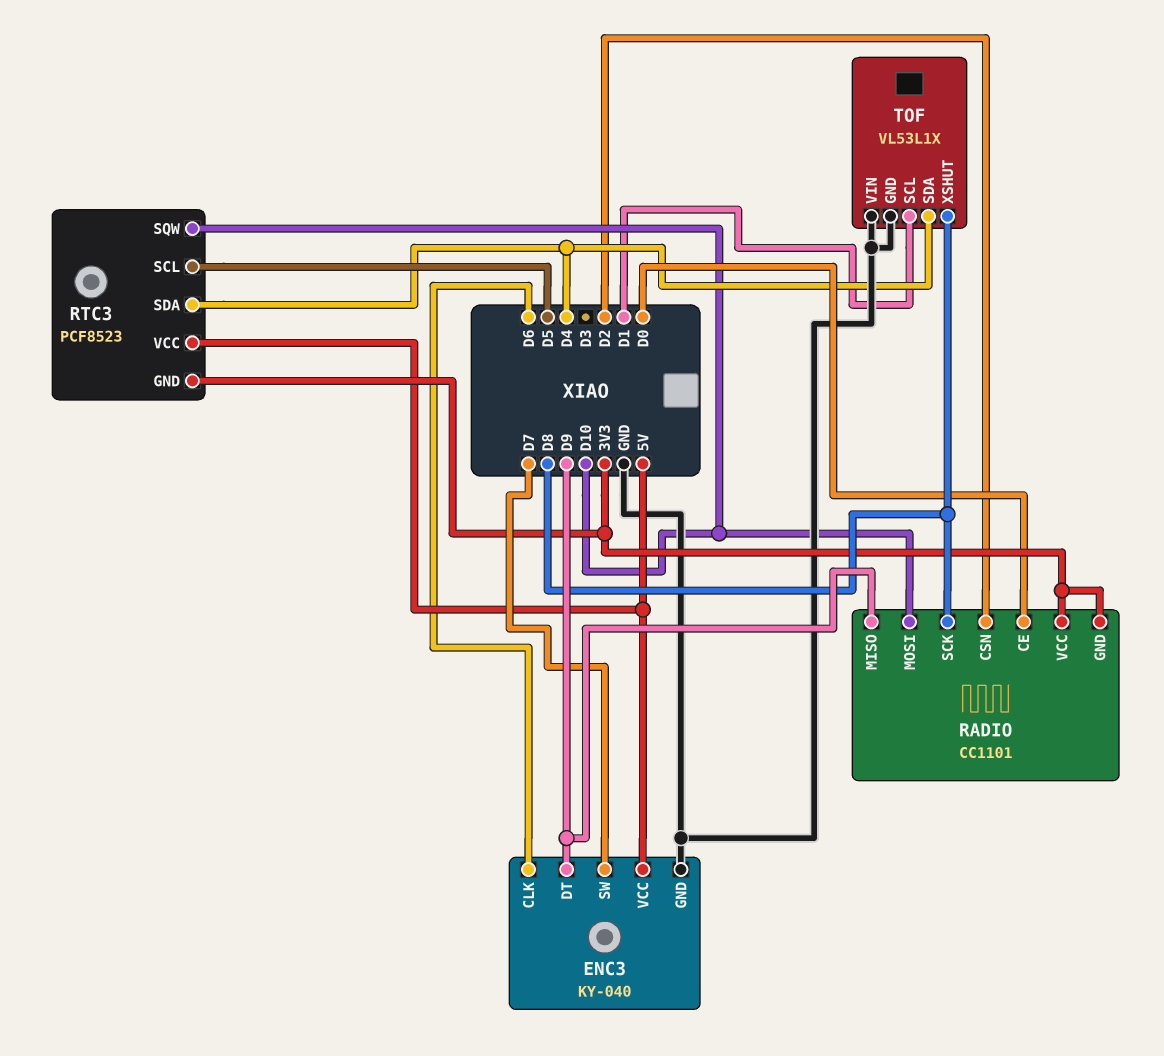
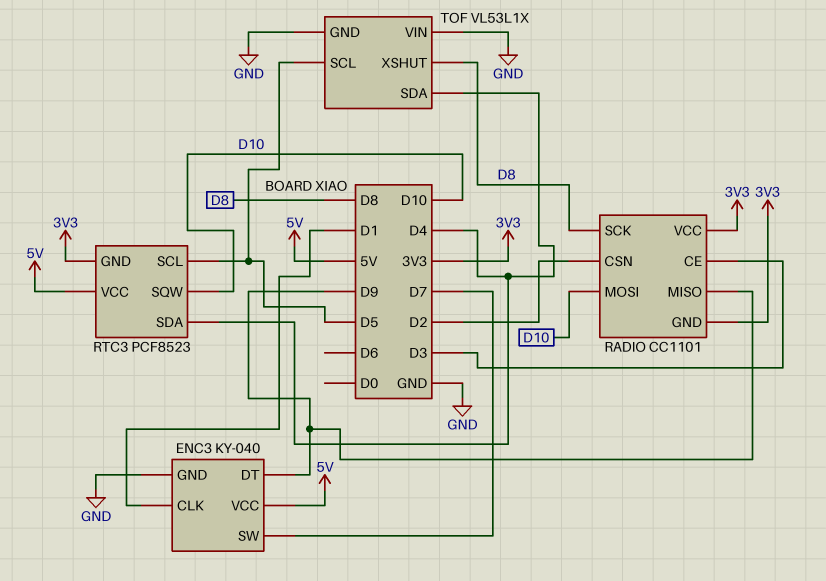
ENC3 pin CLK: D6 -> D1
RADIO pin CE: D0 -> D3
TOF pin SCL: D1 -> D5

